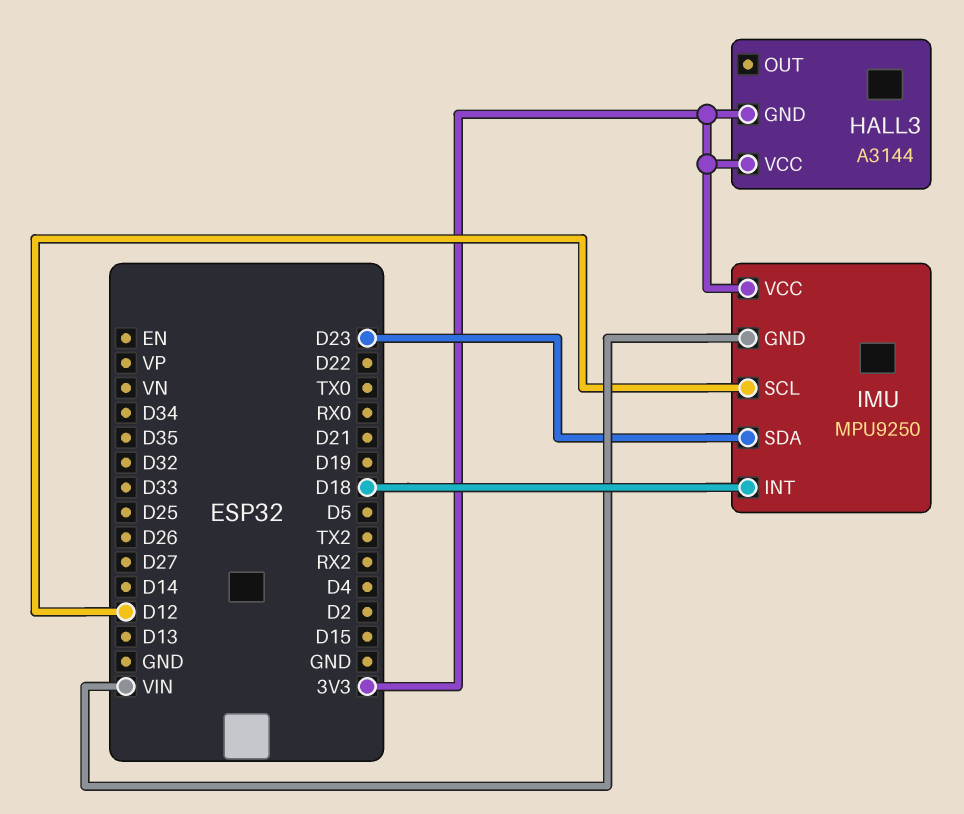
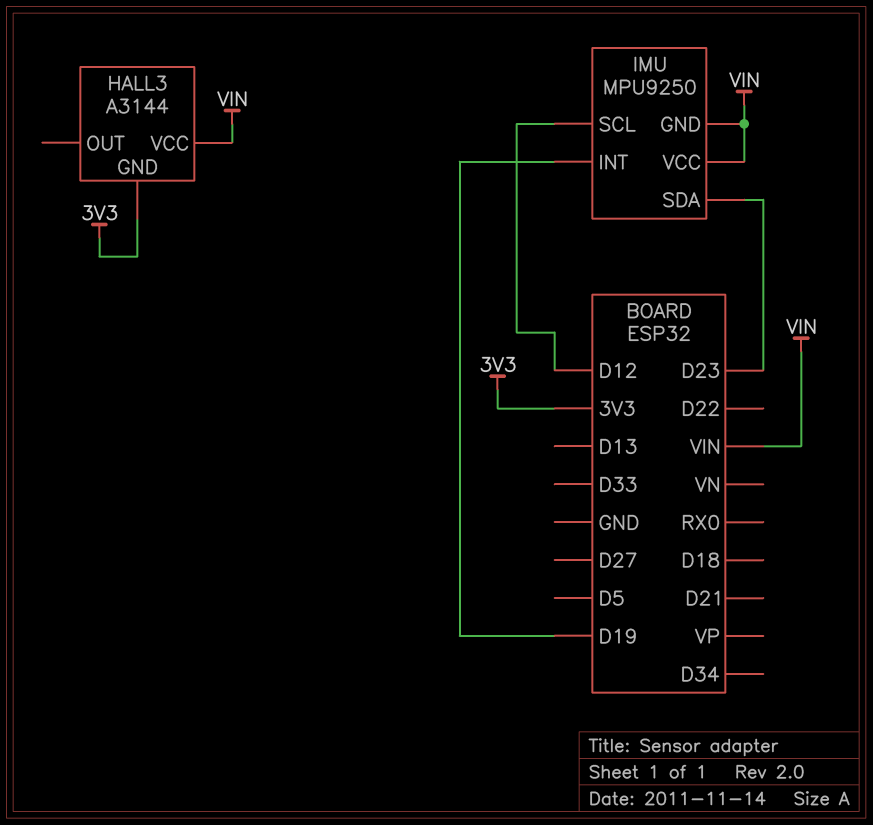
HALL3 pin VCC: 3V3 -> VIN
IMU pin INT: D18 -> D19
IMU pin VCC: 3V3 -> VIN

